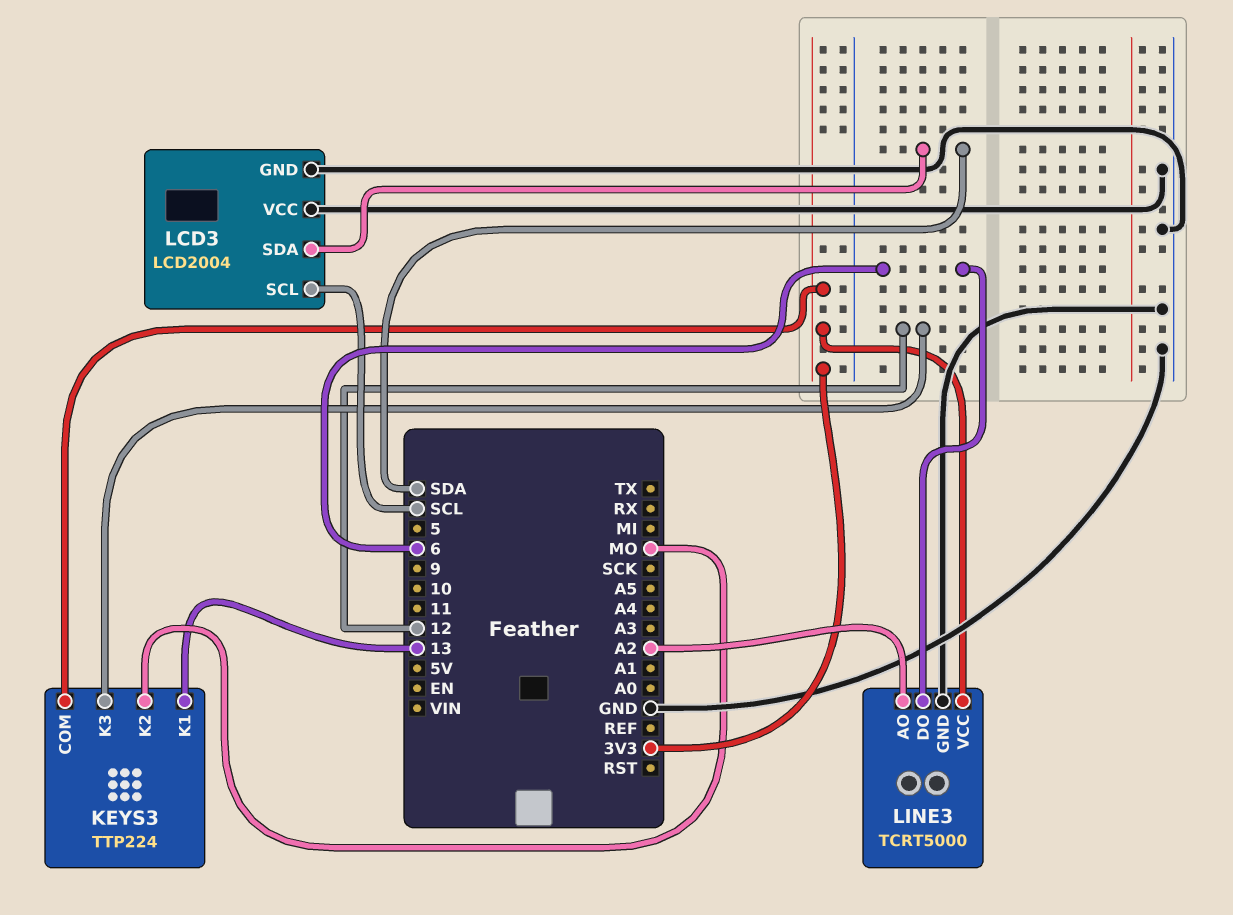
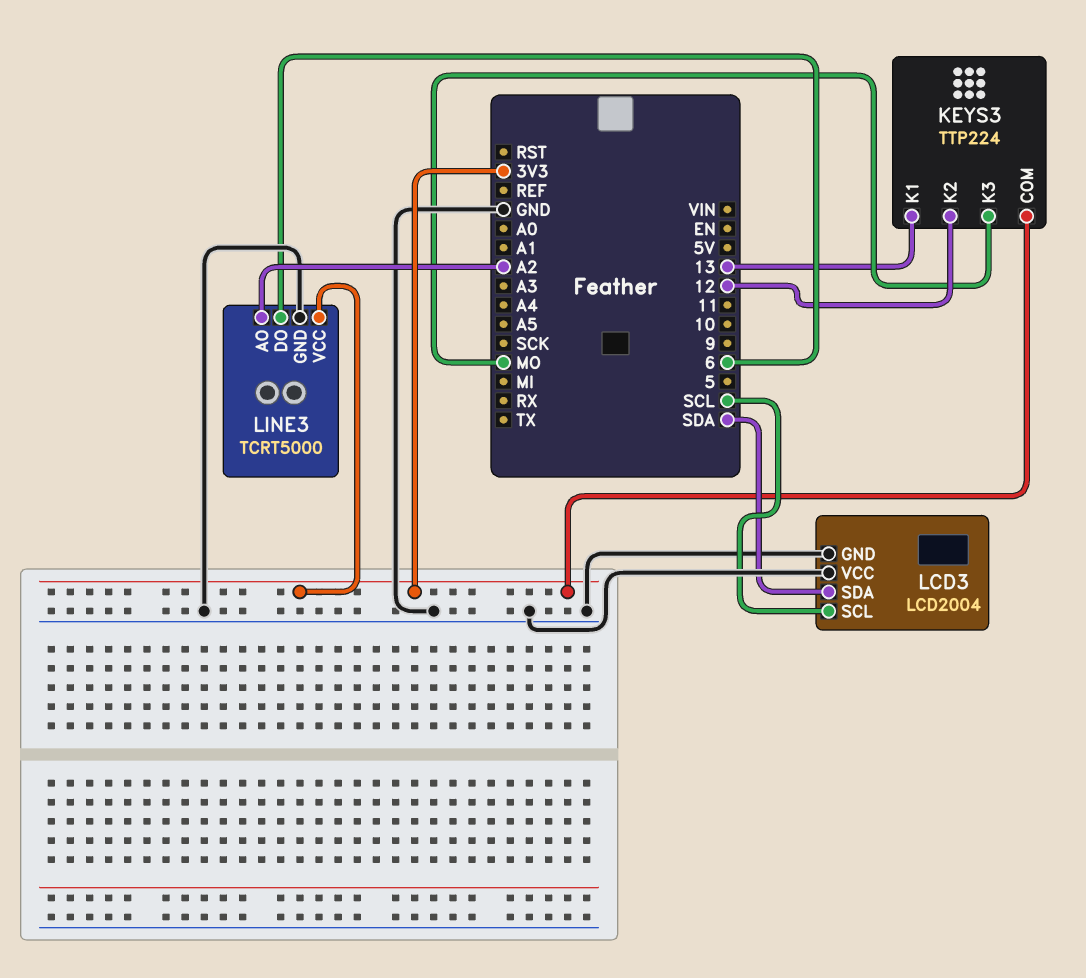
KEYS3 pin K2: MO -> 12
KEYS3 pin K3: 12 -> MO

